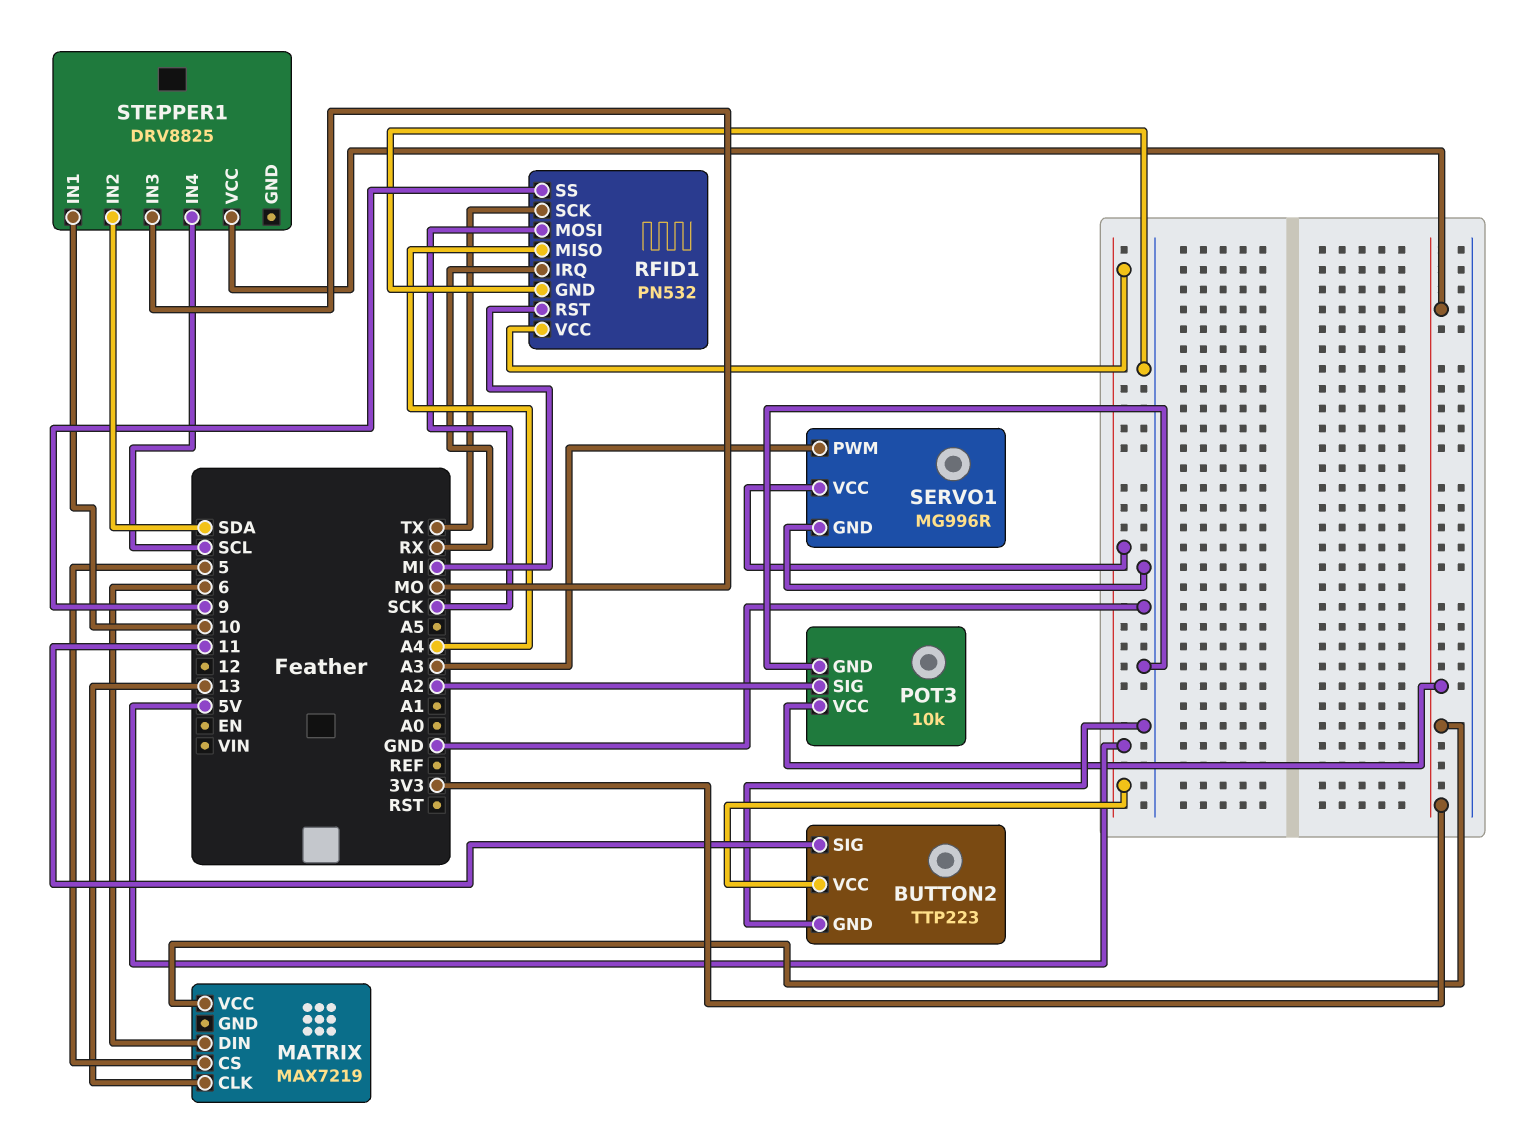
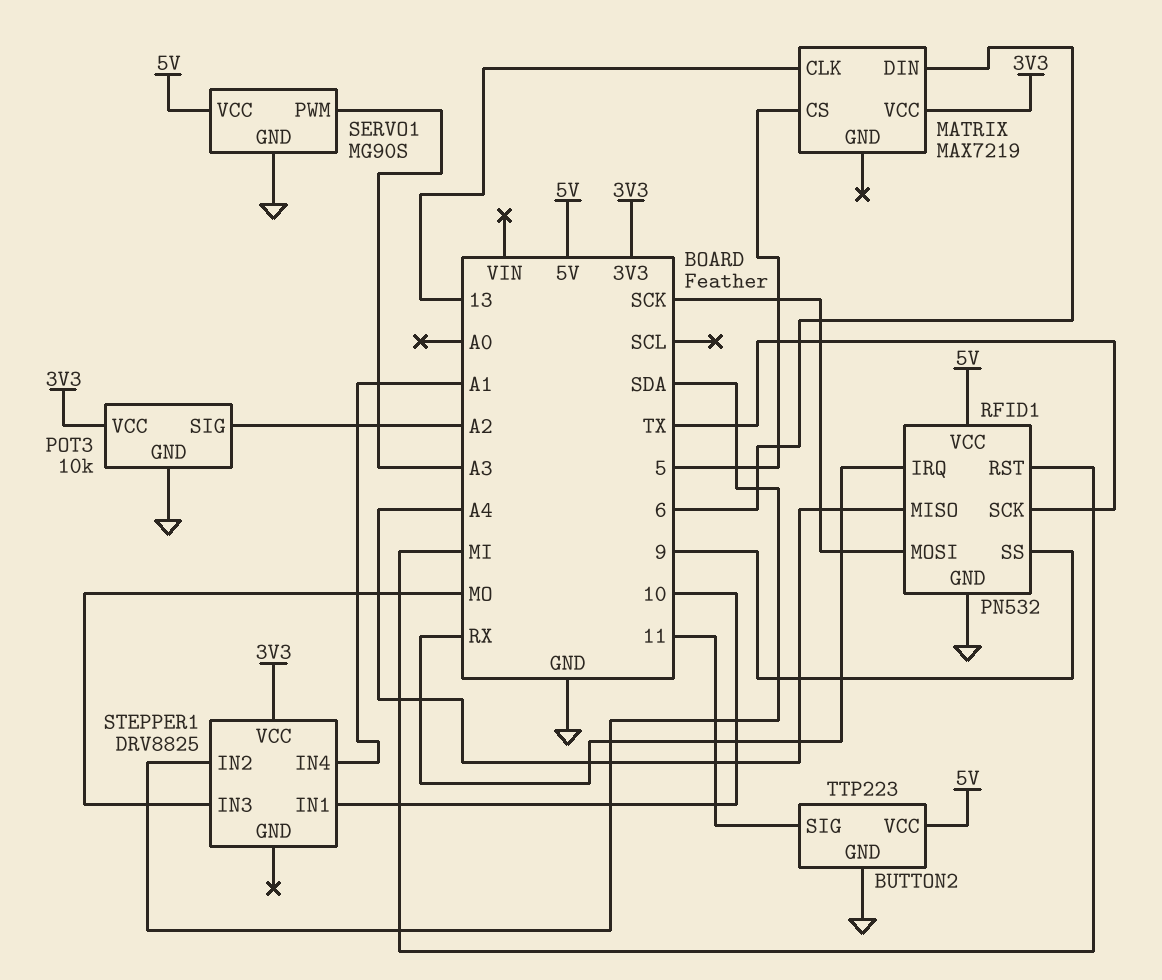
SERVO1: MG996R -> MG90S
STEPPER1 pin IN4: SCL -> A1

